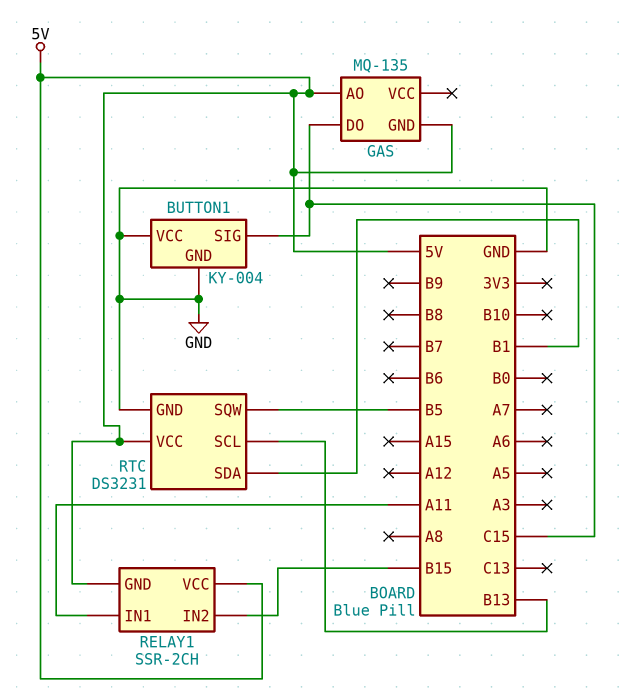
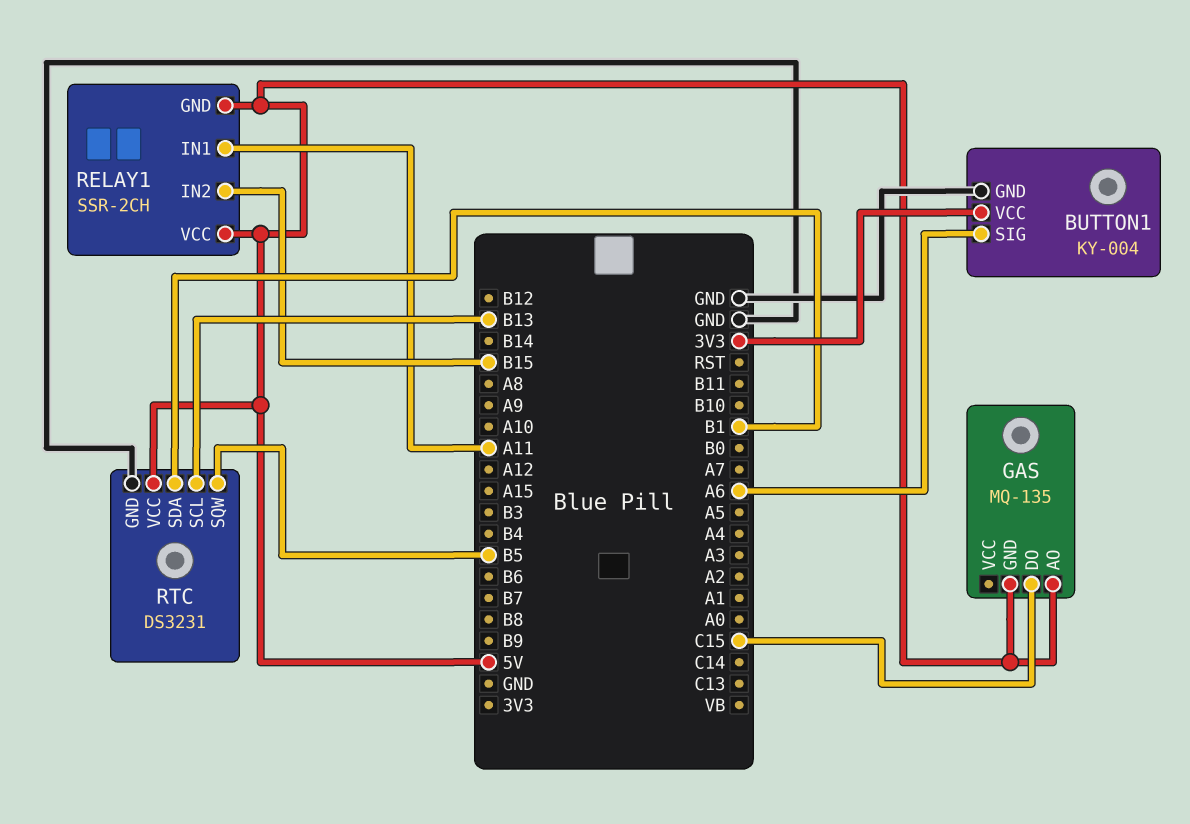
BUTTON1 pin SIG: C15 -> A6
BUTTON1 pin VCC: GND -> 3V3

